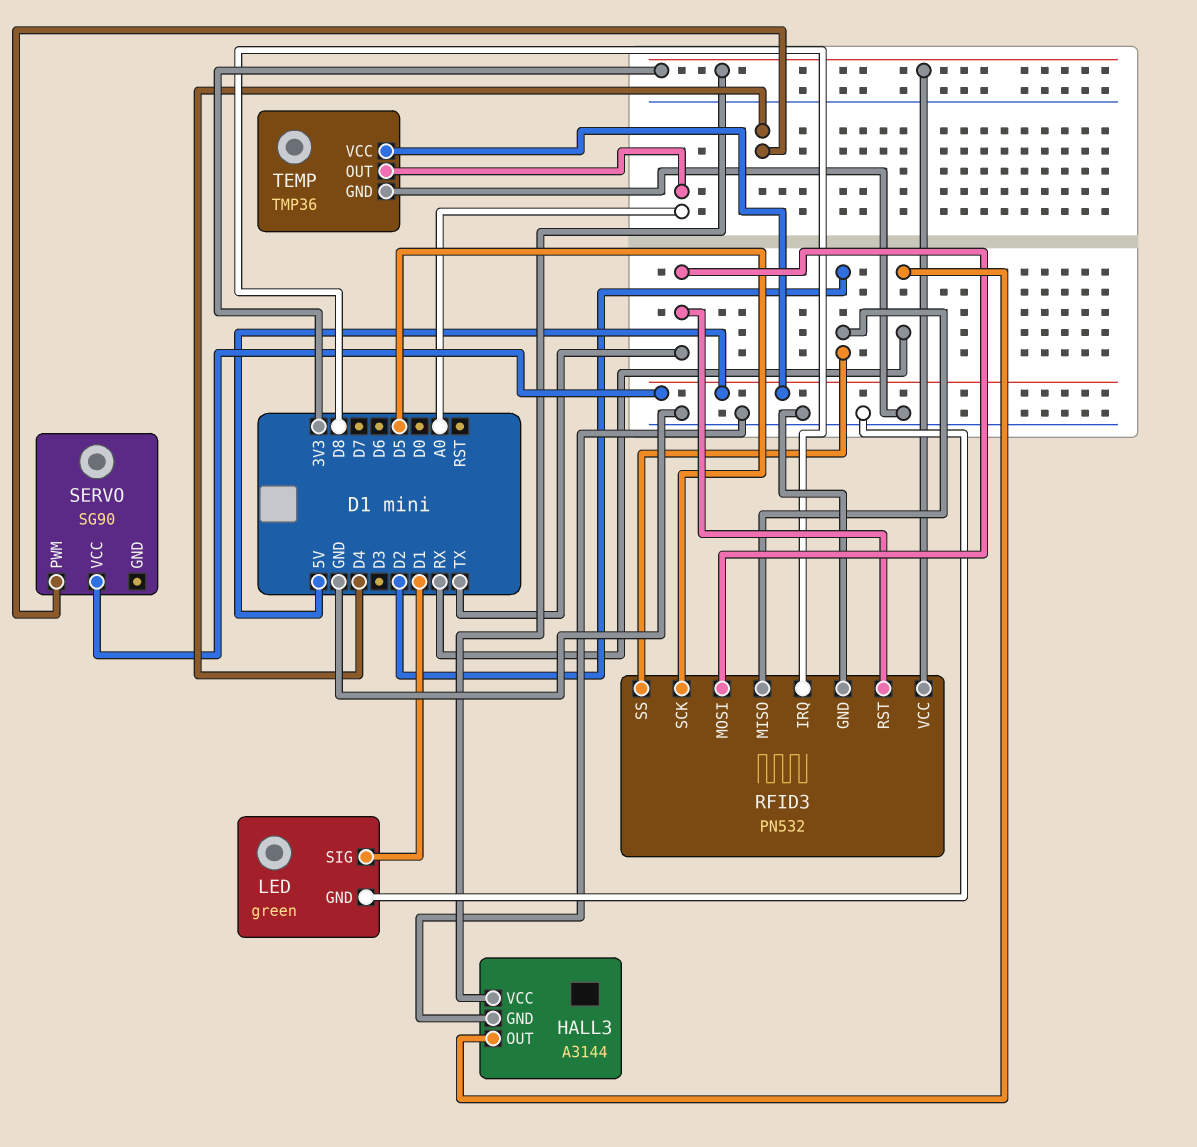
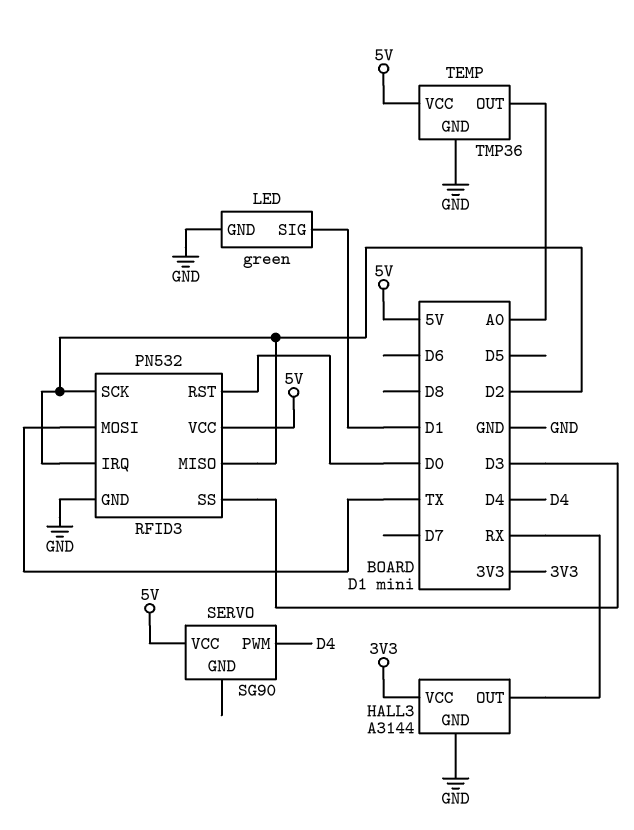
RFID3 pin IRQ: D8 -> D2
RFID3 pin RST: TX -> D0
RFID3 pin SCK: D5 -> D2
RFID3 pin SS: D2 -> D3
RFID3 pin VCC: 3V3 -> 5V

